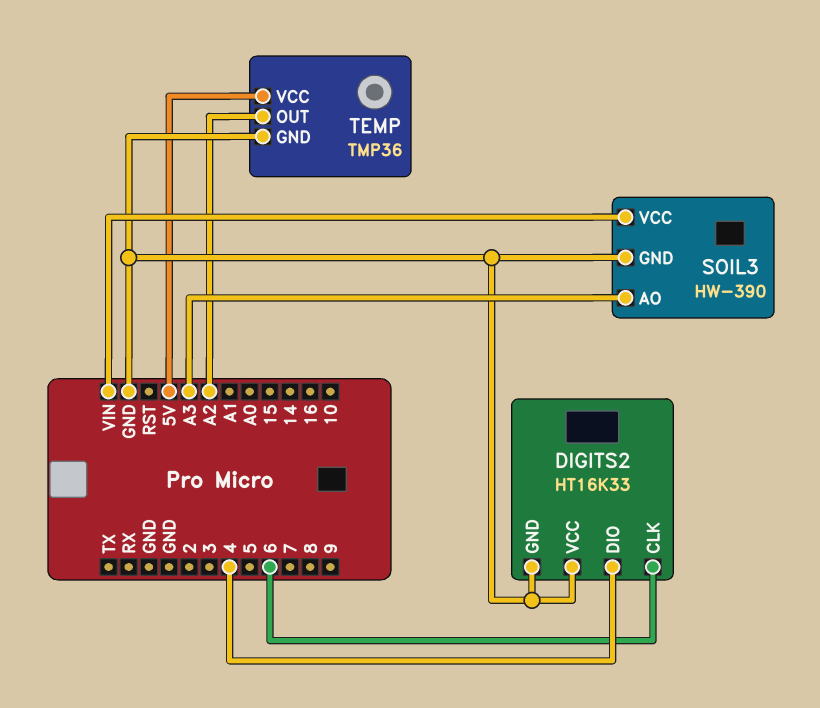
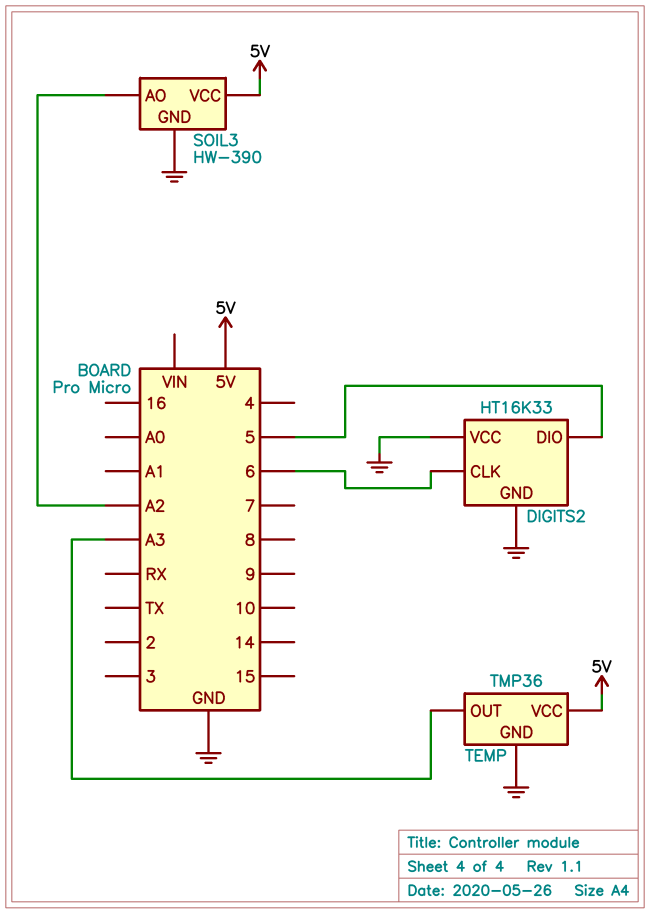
DIGITS2 pin DIO: 4 -> 5
SOIL3 pin AO: A3 -> A2
SOIL3 pin VCC: VIN -> 5V
TEMP pin OUT: A2 -> A3

